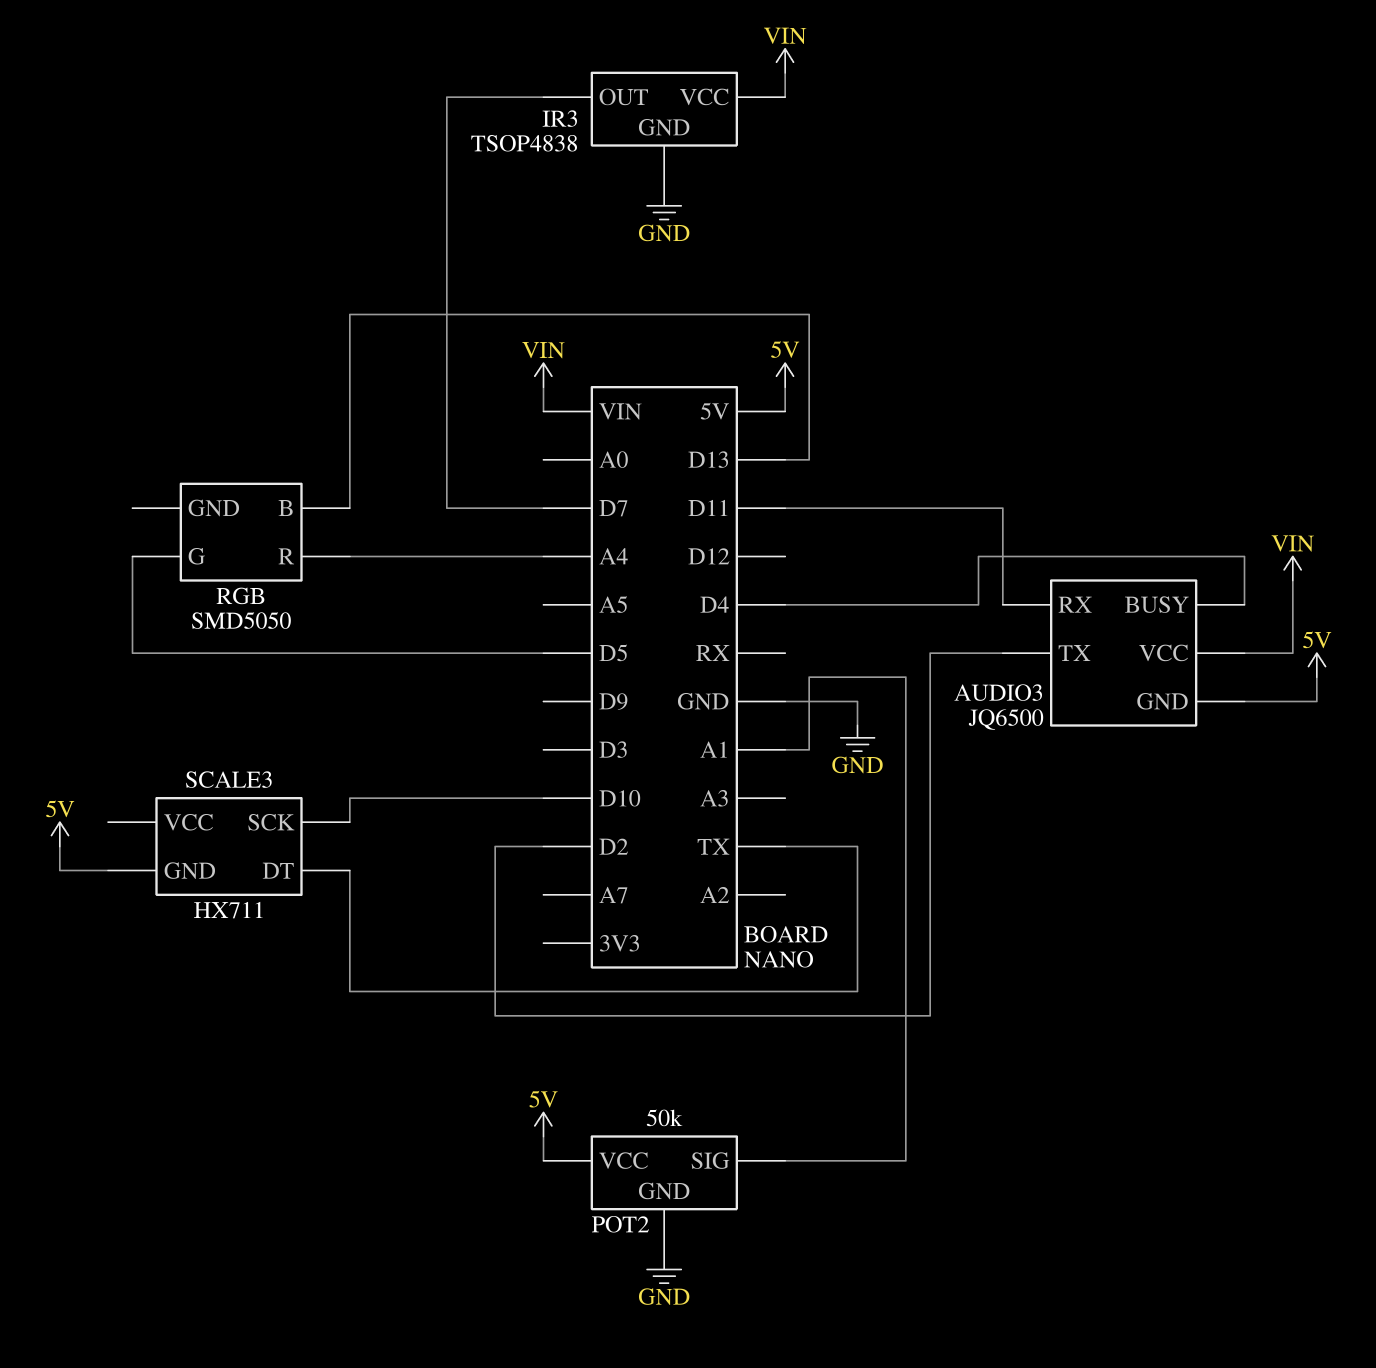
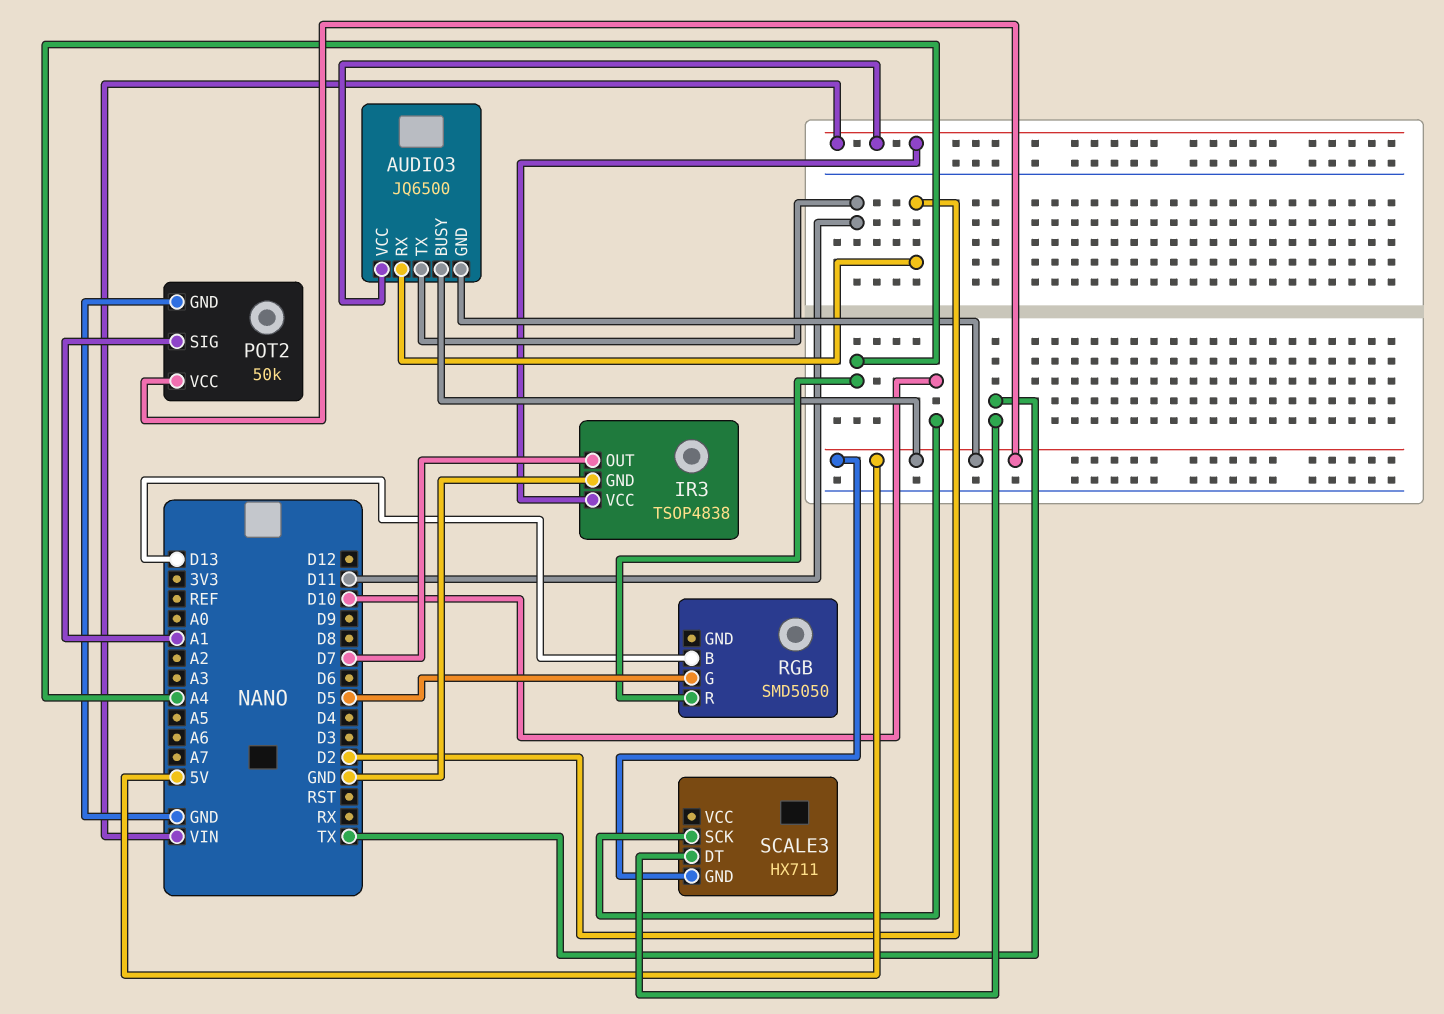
AUDIO3 pin BUSY: D4 -> 5V
AUDIO3 pin RX: D11 -> D2
AUDIO3 pin TX: D2 -> D11

